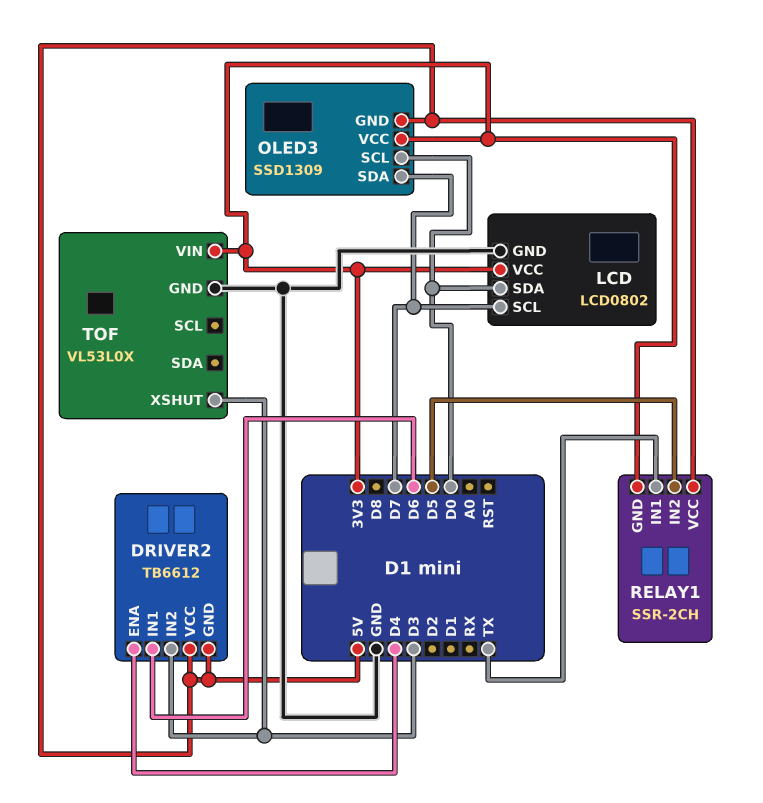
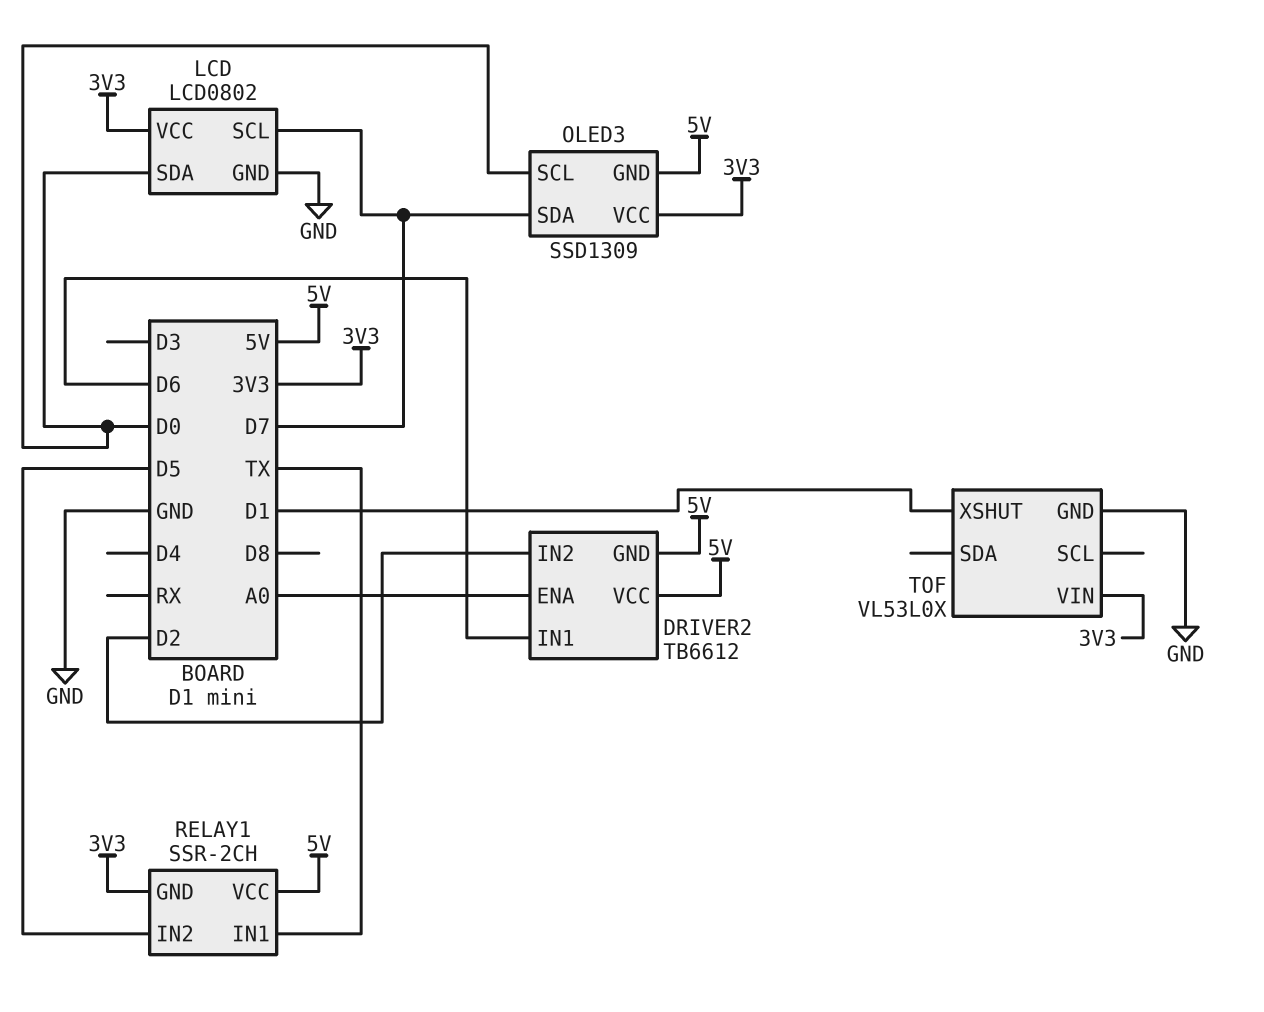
DRIVER2 pin ENA: D4 -> A0
DRIVER2 pin IN2: D3 -> D2
TOF pin XSHUT: D3 -> D1

